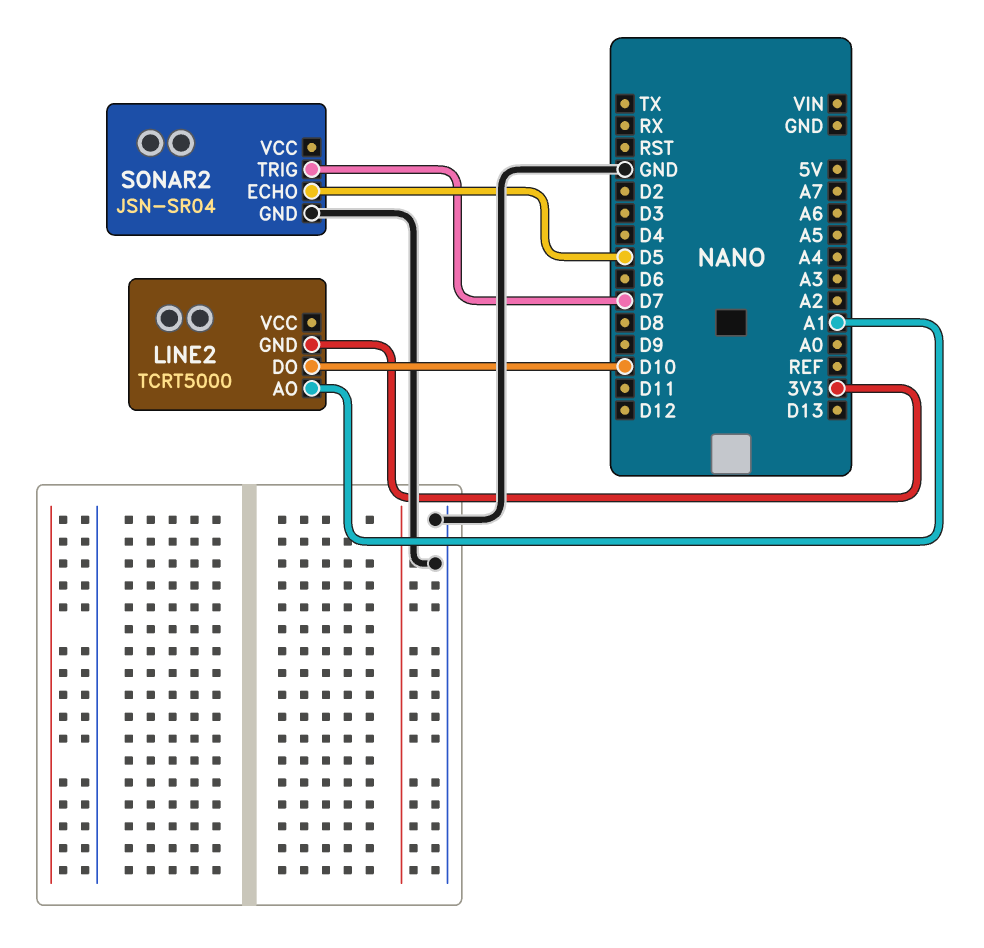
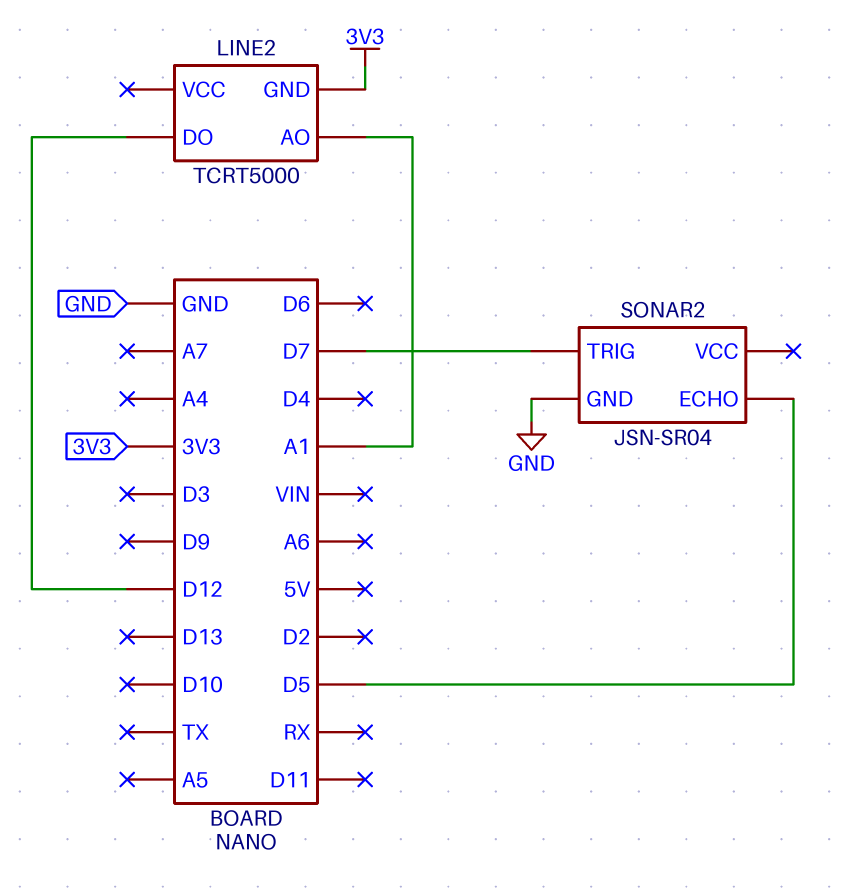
LINE2 pin DO: D10 -> D12

